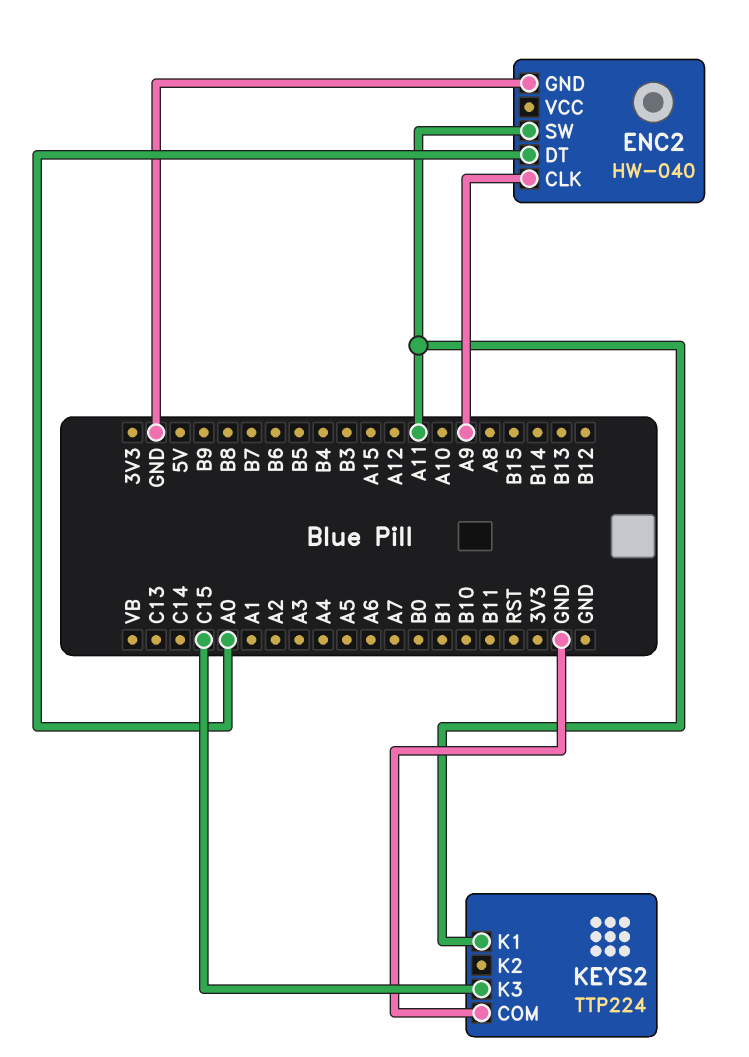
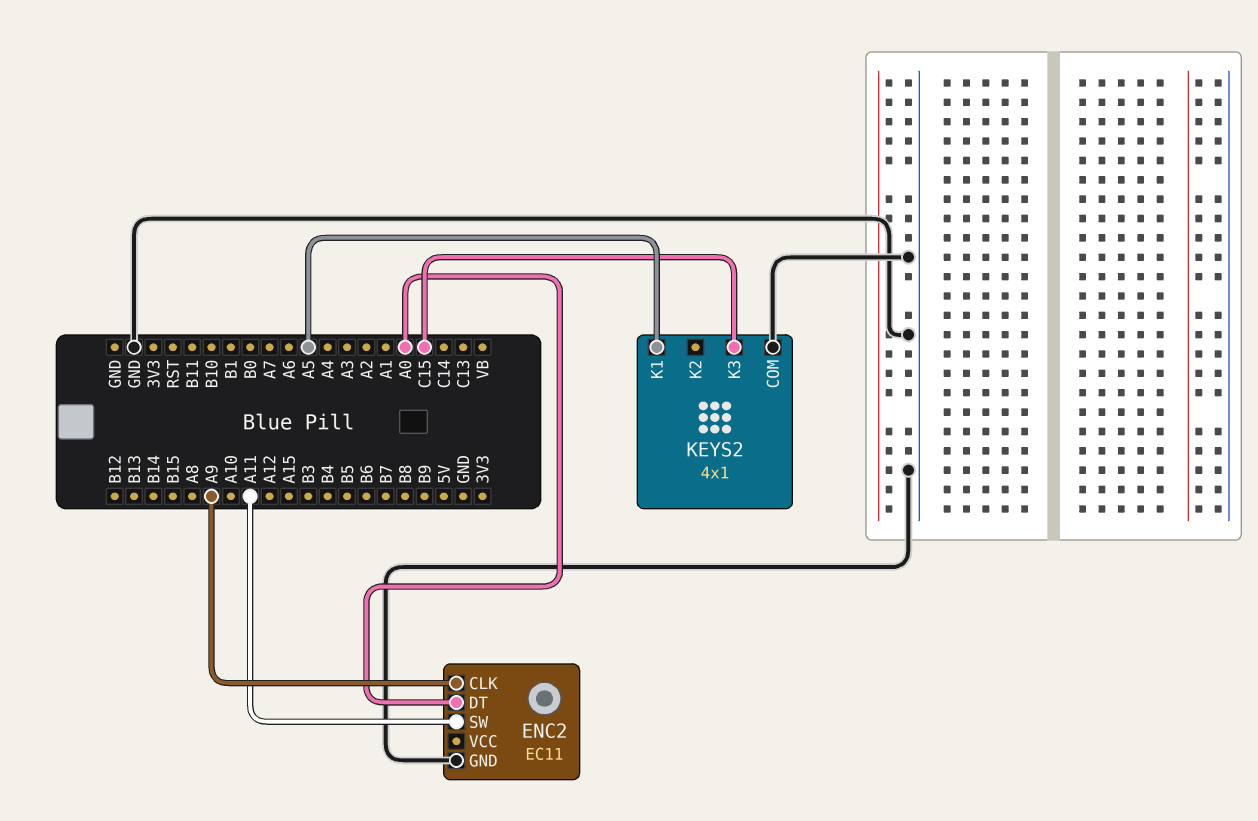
ENC2: HW-040 -> EC11
KEYS2: TTP224 -> 4x1
KEYS2 pin K1: A11 -> A5

